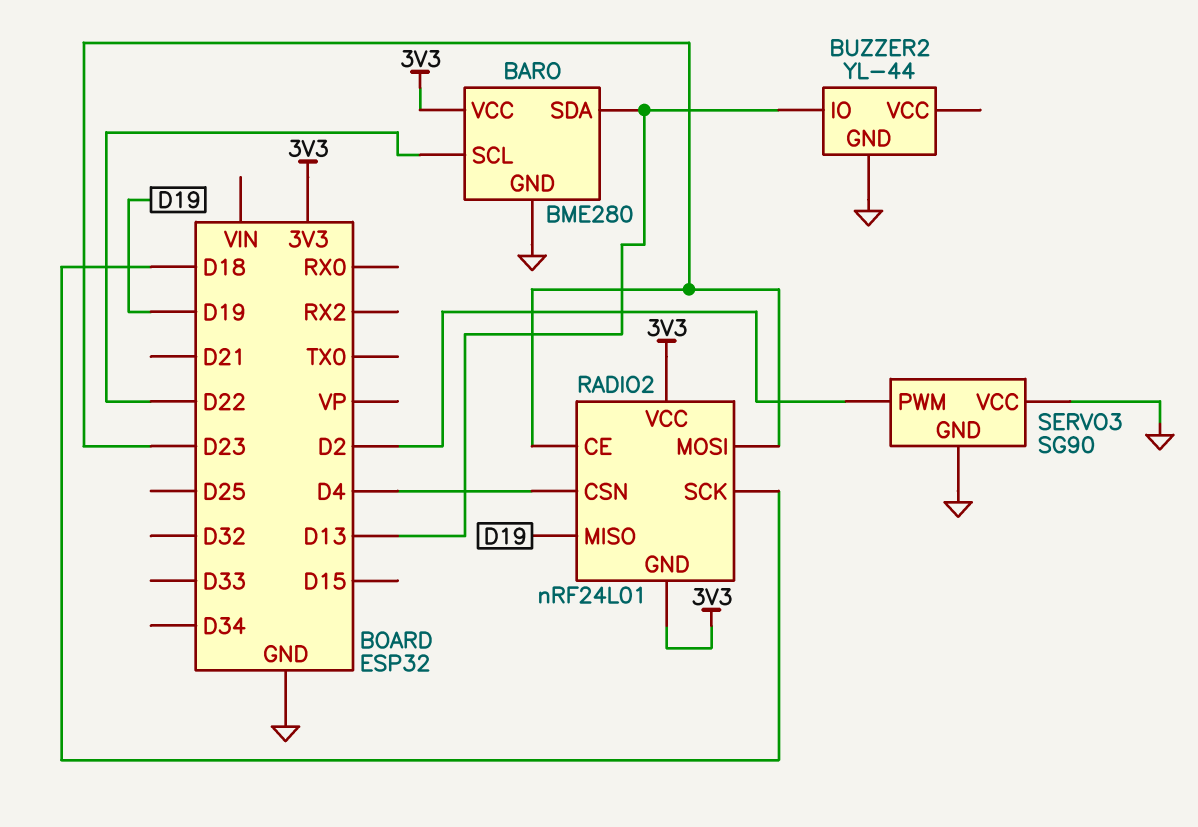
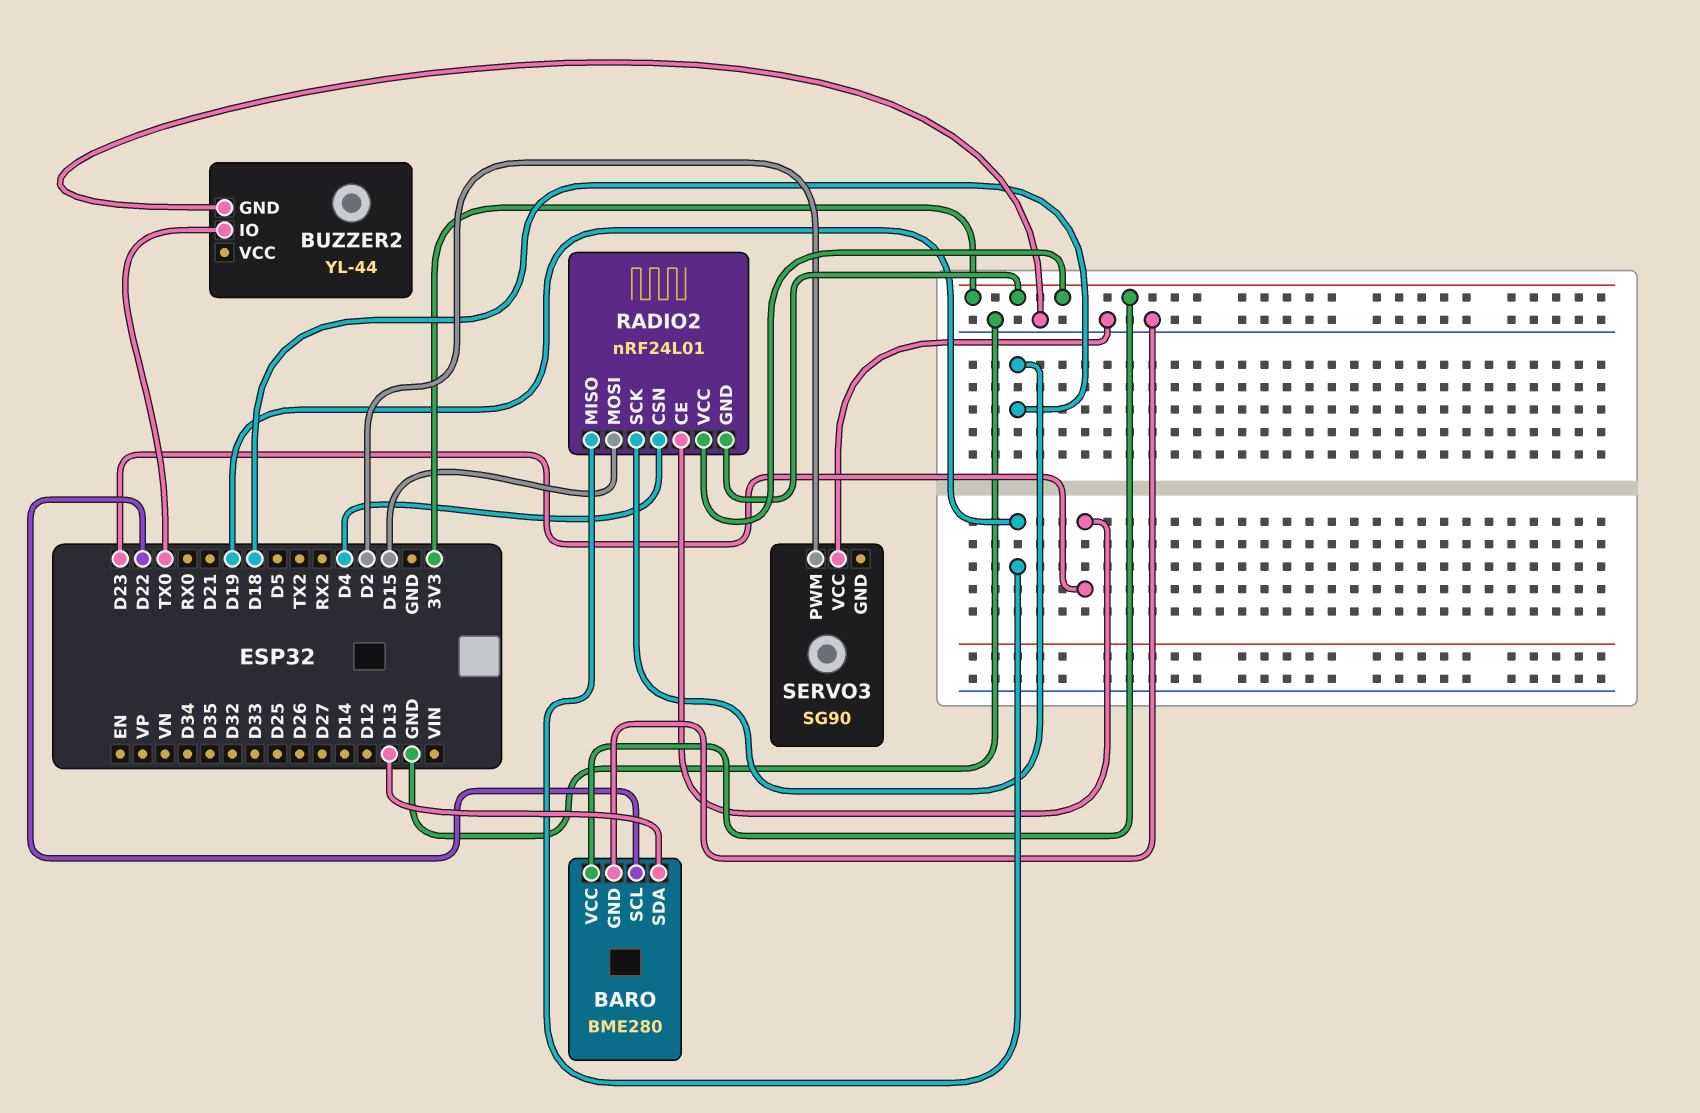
BUZZER2 pin IO: D13 -> TX0
RADIO2 pin MOSI: D23 -> D15
SERVO3 pin GND: GND -> none

